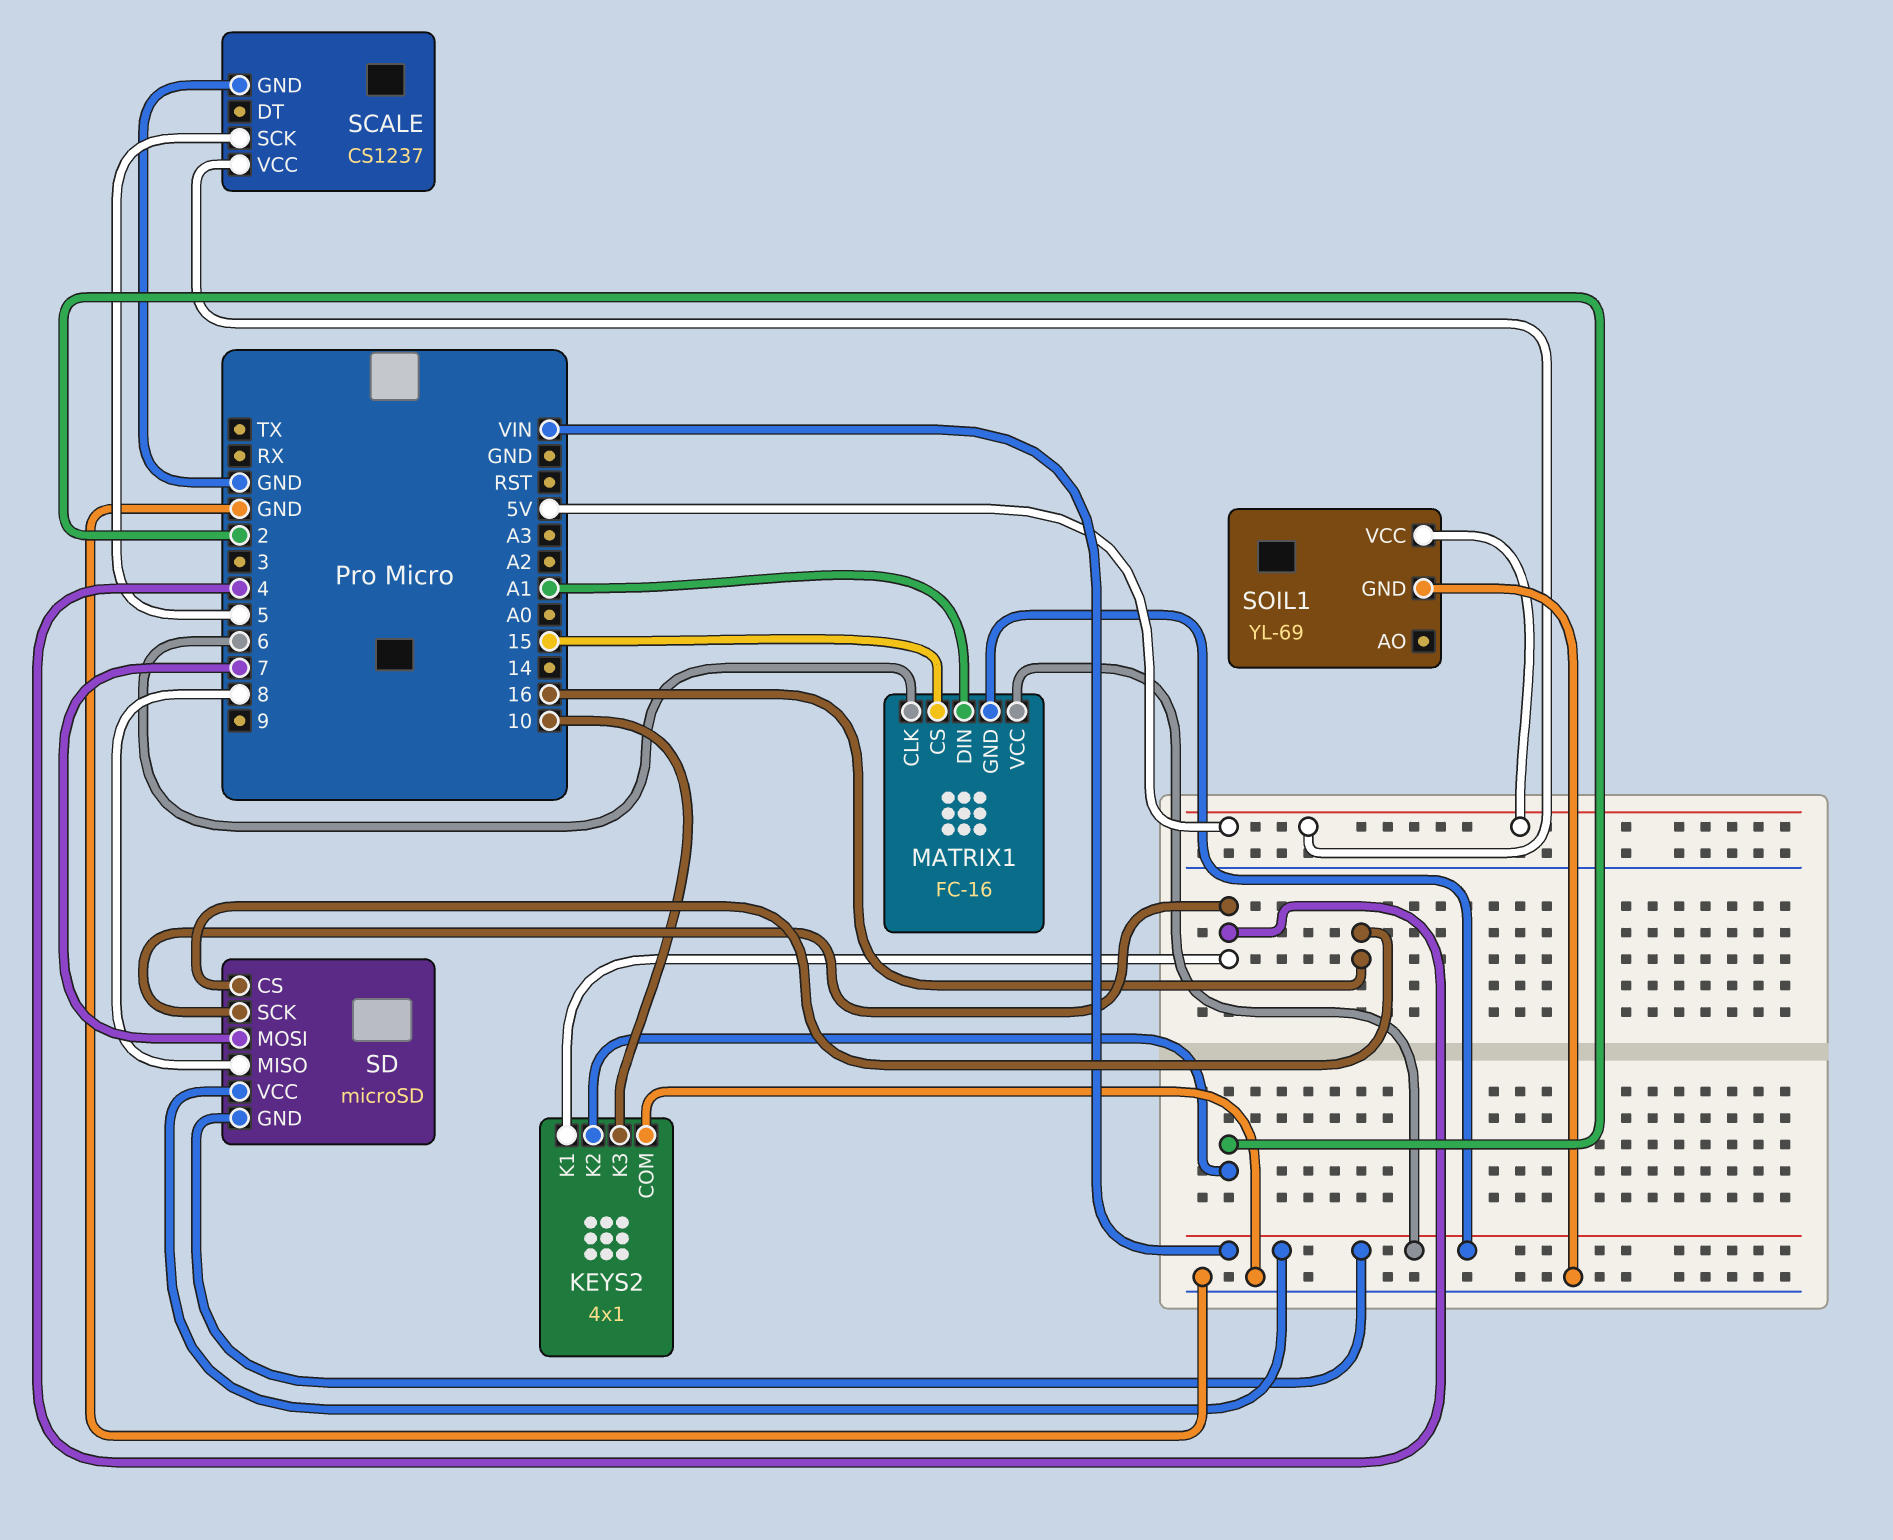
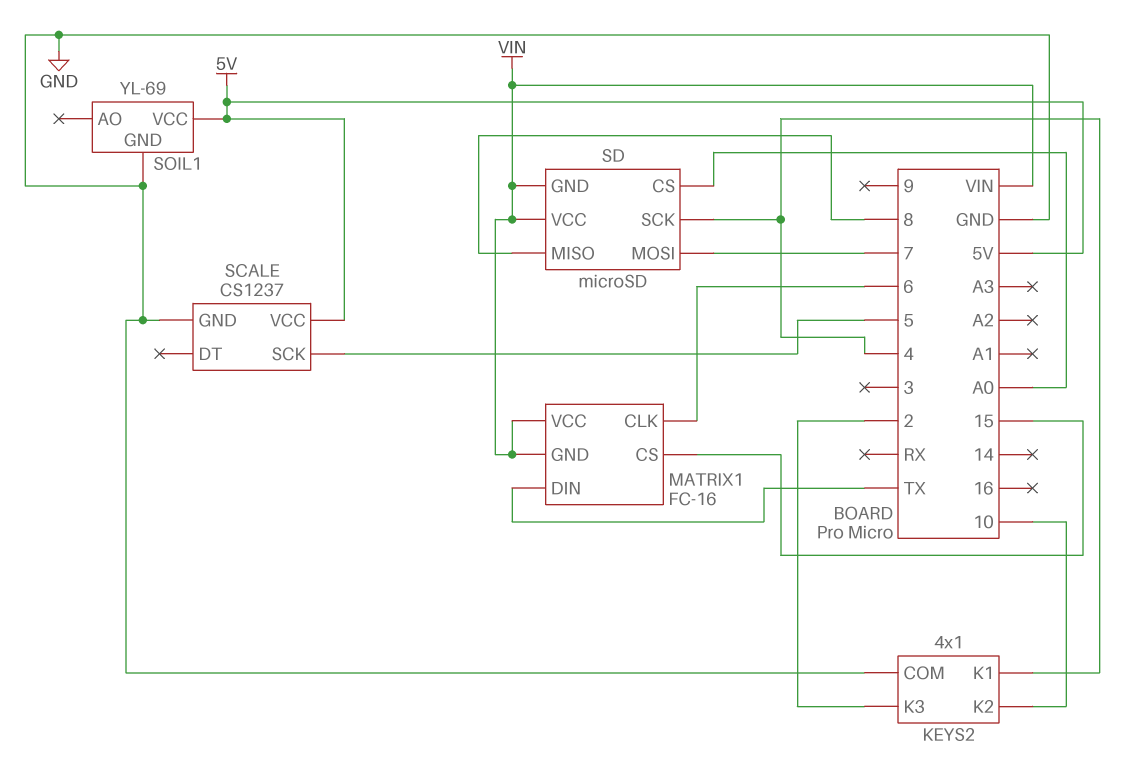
KEYS2 pin K2: 2 -> 10
KEYS2 pin K3: 10 -> 2
MATRIX1 pin DIN: A1 -> TX
SD pin CS: 16 -> A0

